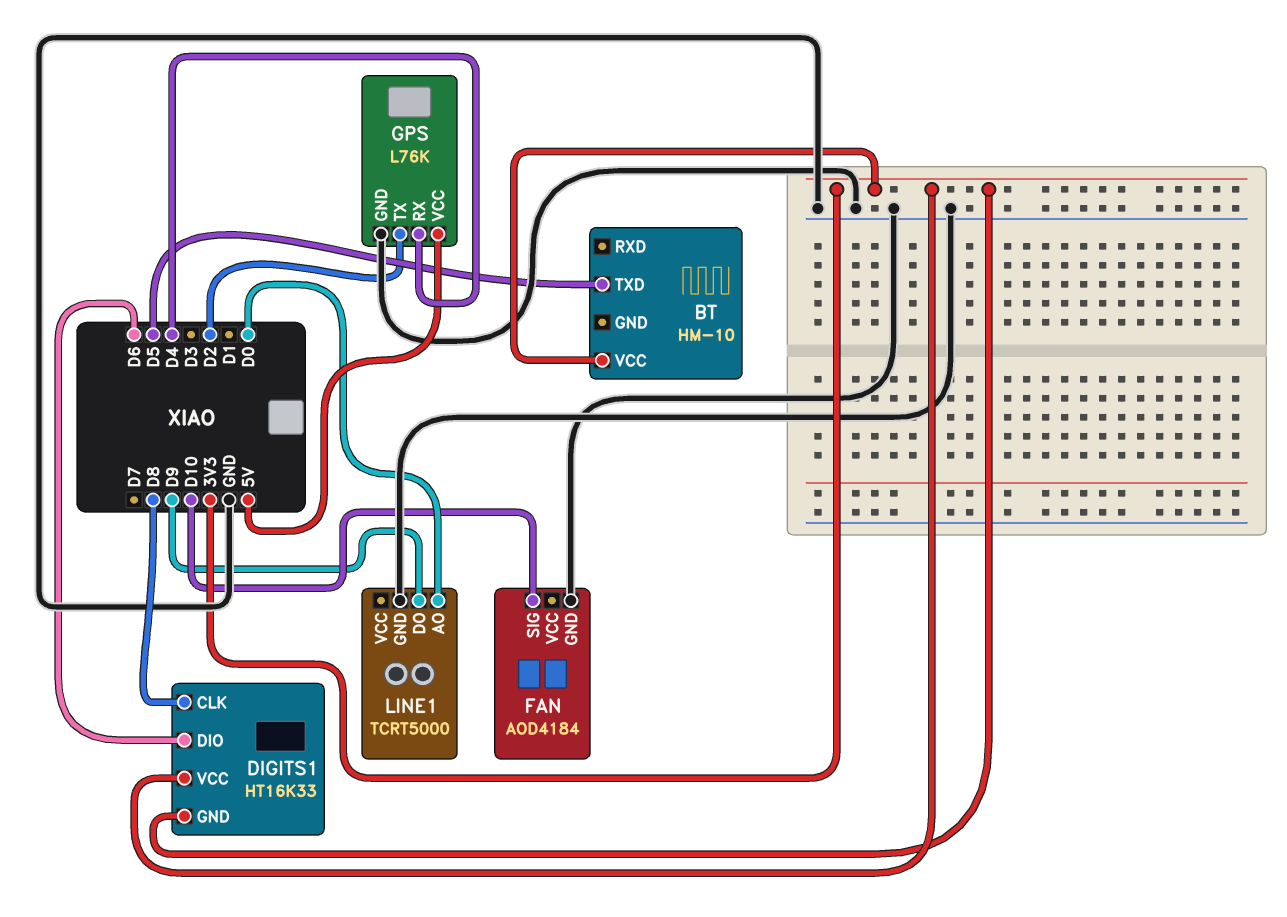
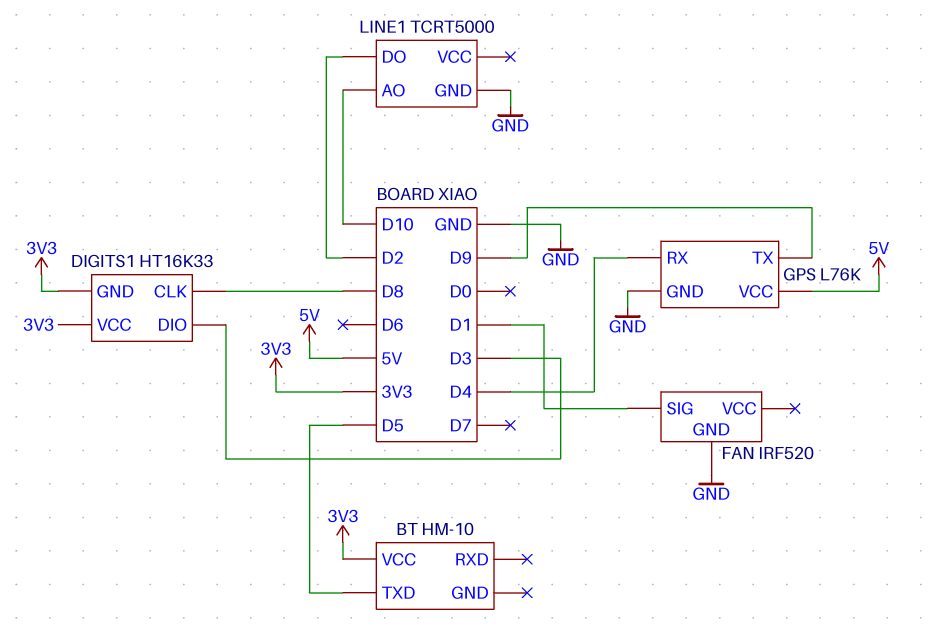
DIGITS1 pin DIO: D6 -> D3
FAN: AOD4184 -> IRF520
FAN pin SIG: D10 -> D1
GPS pin TX: D2 -> D9
LINE1 pin AO: D0 -> D10
LINE1 pin DO: D9 -> D2

